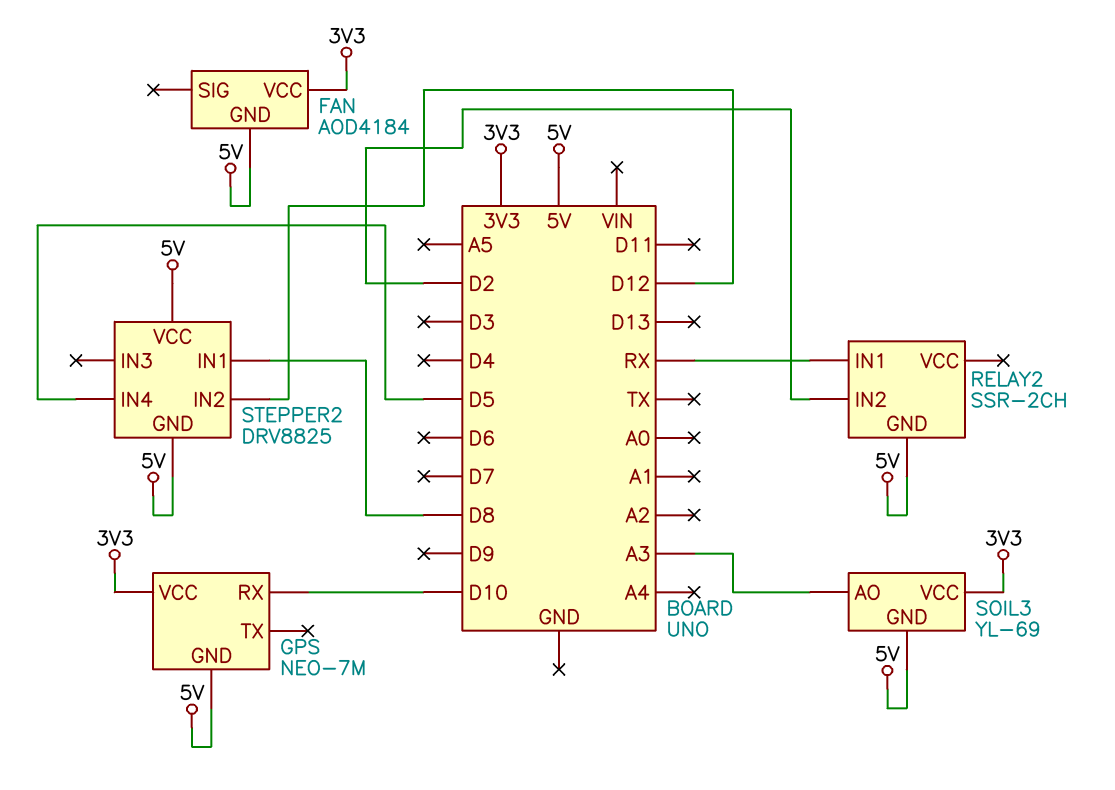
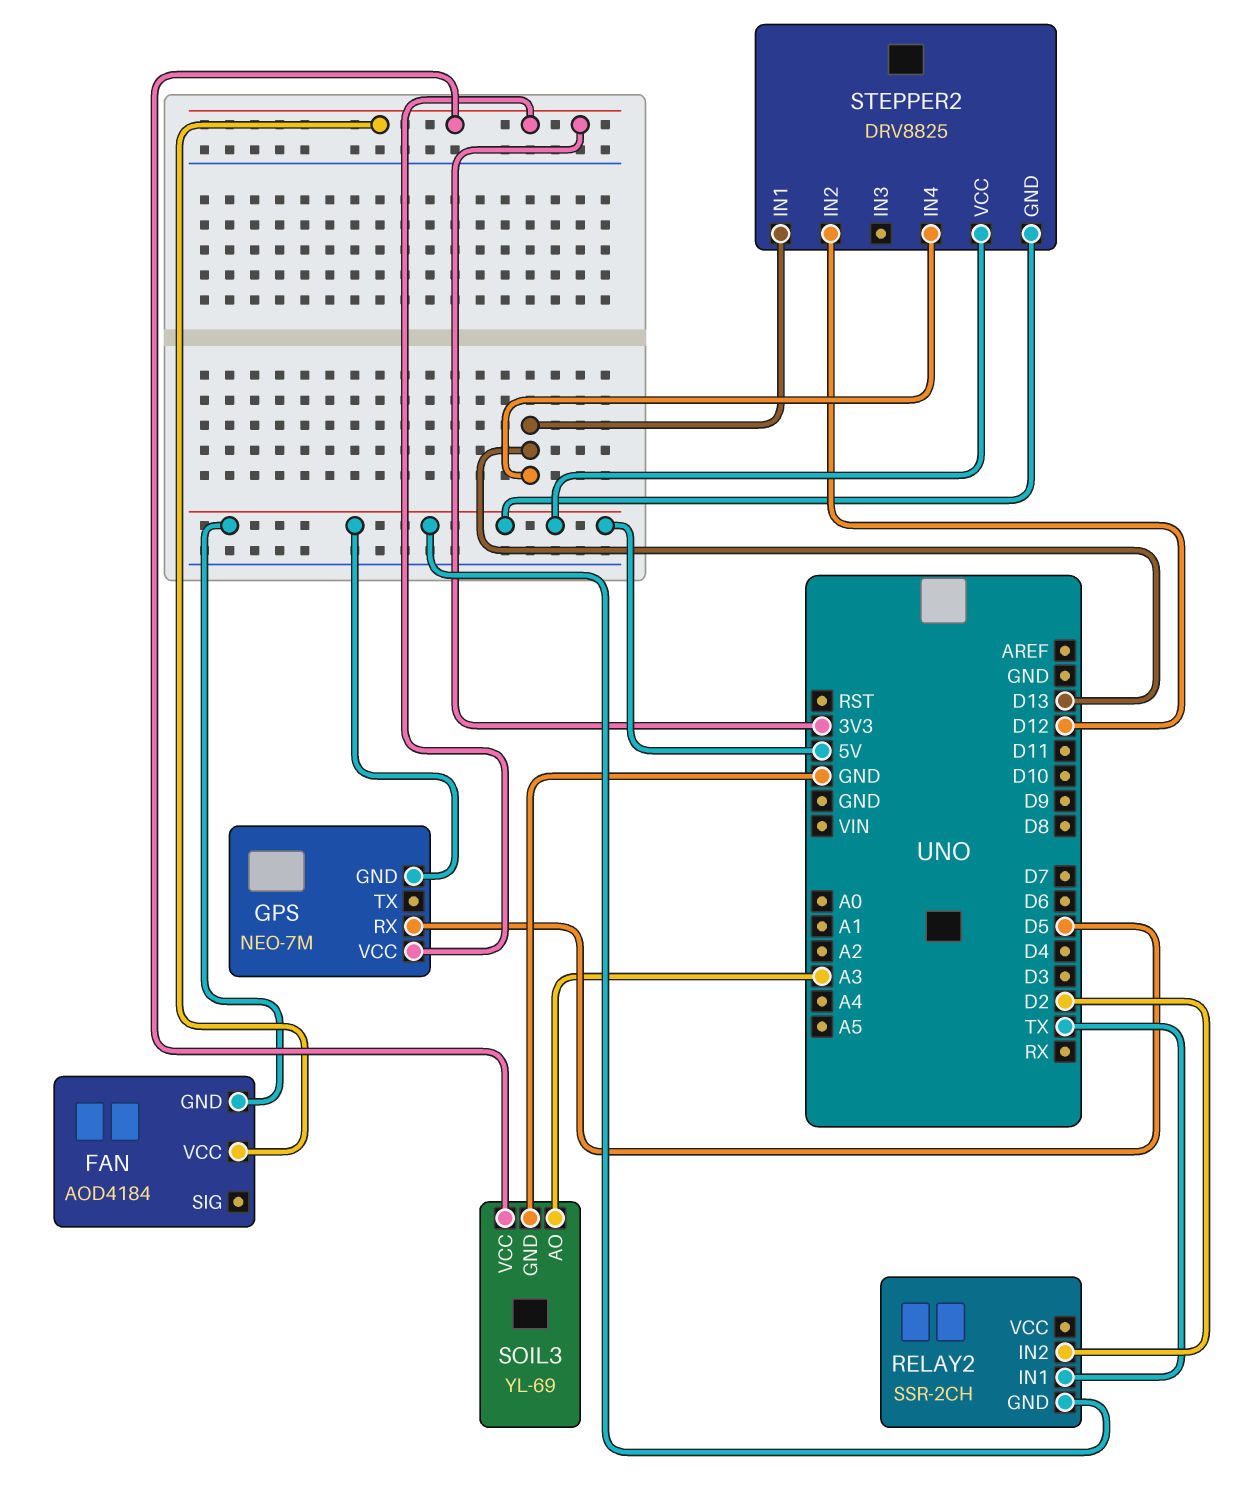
GPS pin RX: D10 -> D5
RELAY2 pin IN1: RX -> TX
SOIL3 pin GND: 5V -> GND
STEPPER2 pin IN1: D8 -> D13
STEPPER2 pin IN4: D5 -> D13

